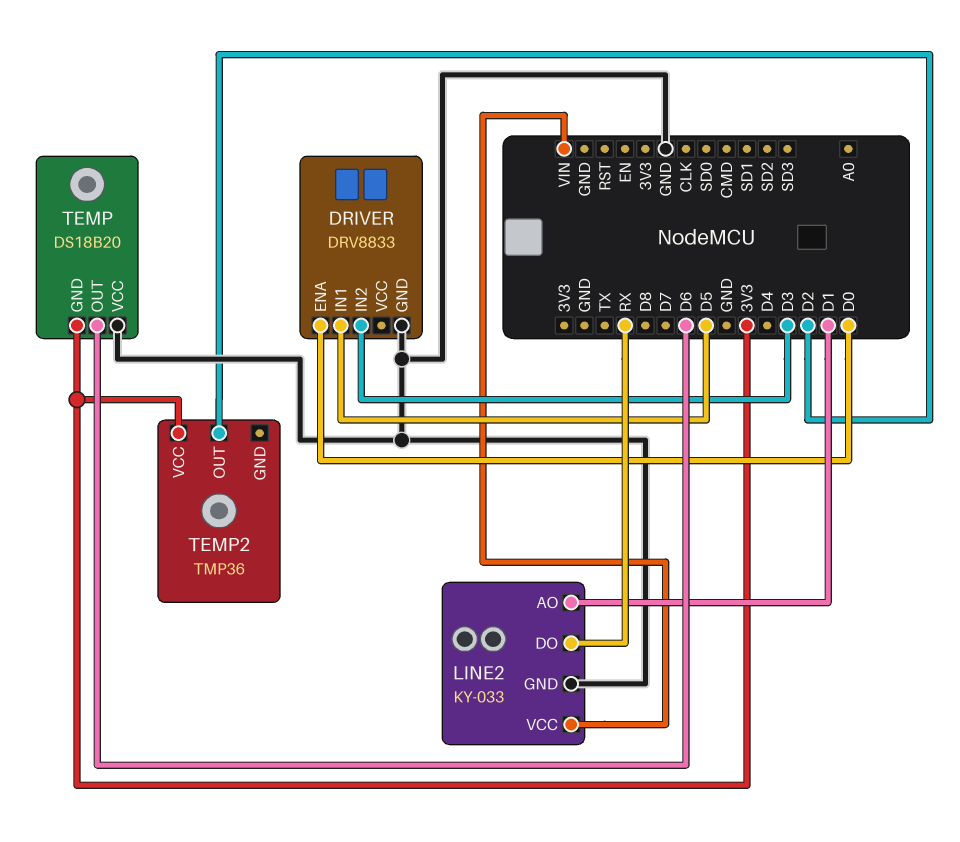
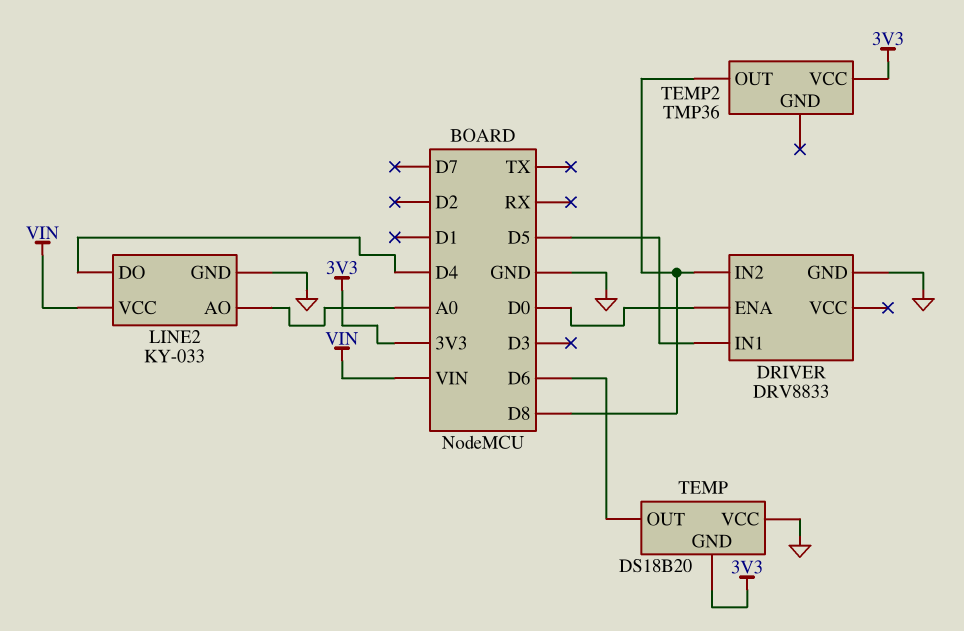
DRIVER pin IN2: D3 -> D8
LINE2 pin AO: D1 -> A0
LINE2 pin DO: RX -> D4
TEMP2 pin OUT: D2 -> D8

